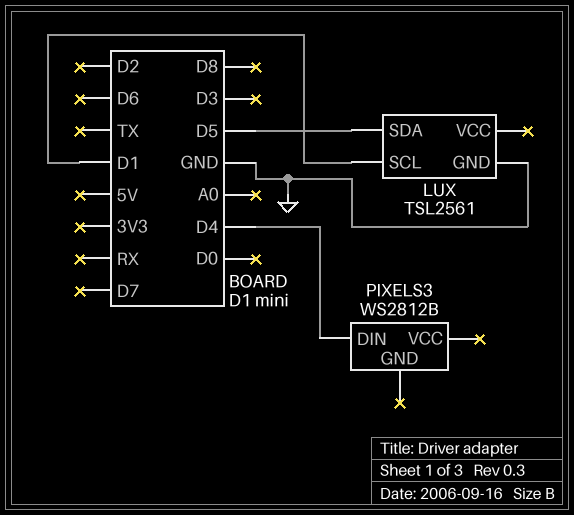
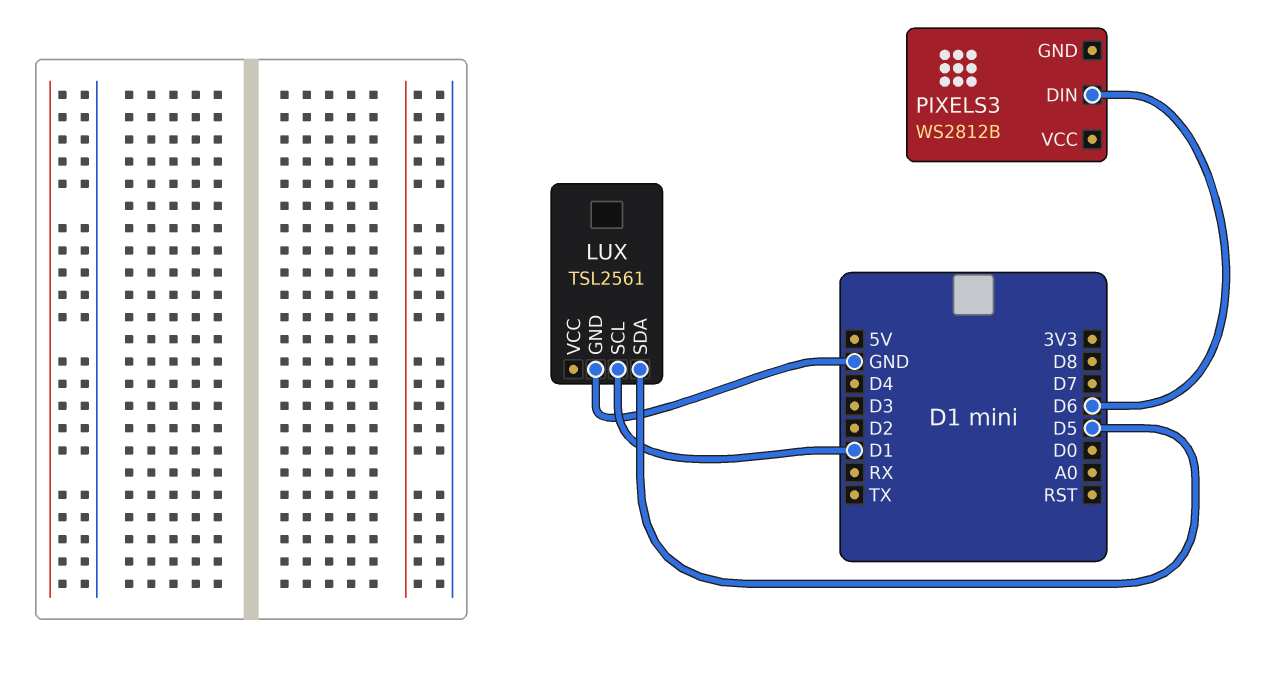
PIXELS3 pin DIN: D4 -> D6

